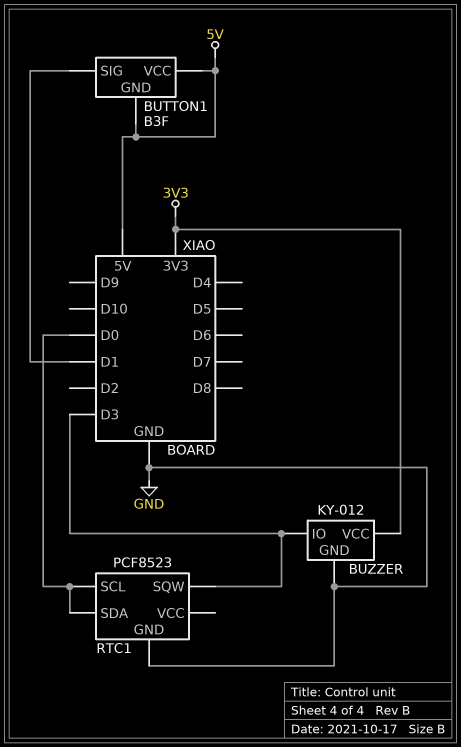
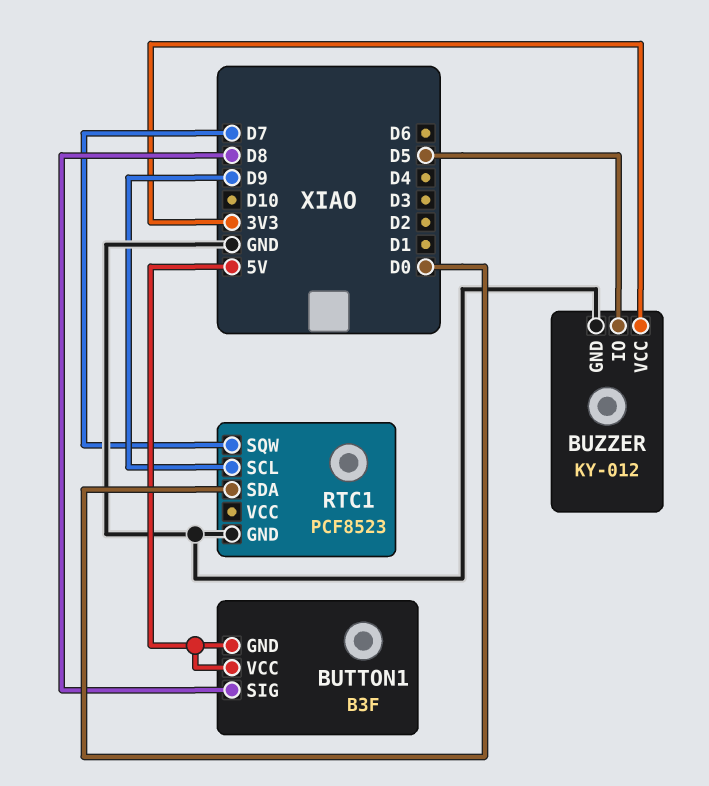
BUTTON1 pin SIG: D1 -> D8
BUZZER pin IO: D3 -> D5
RTC1 pin SCL: D0 -> D9
RTC1 pin SQW: D3 -> D7

